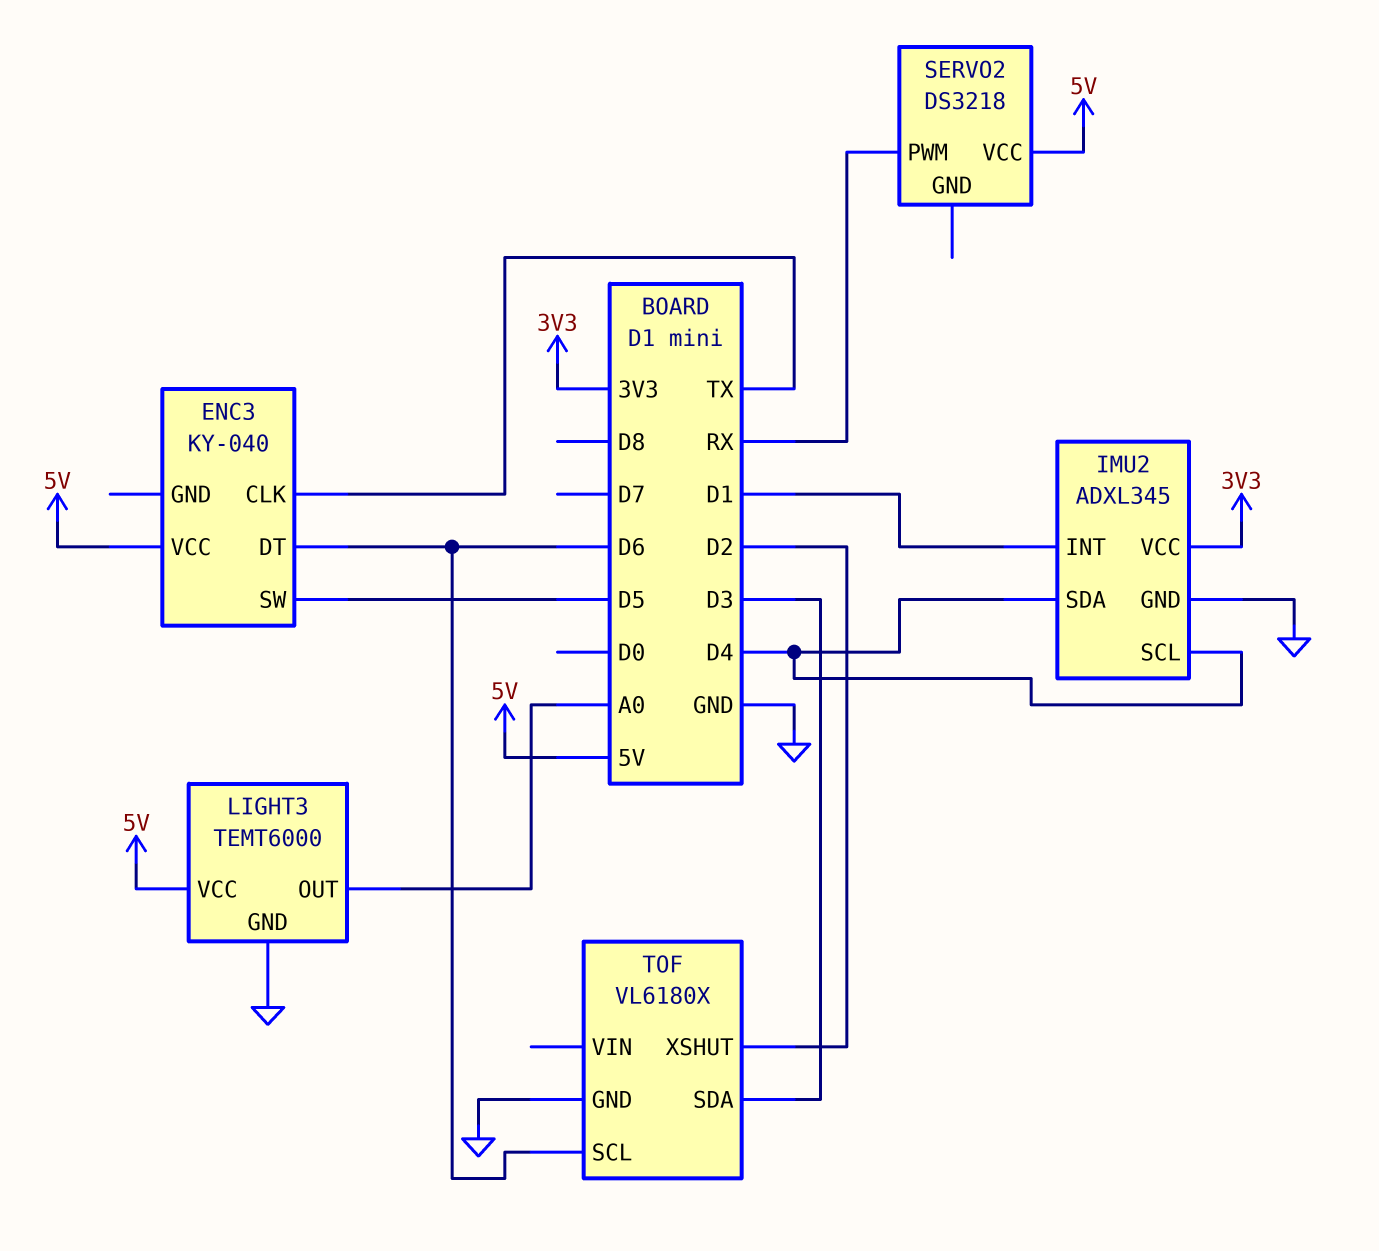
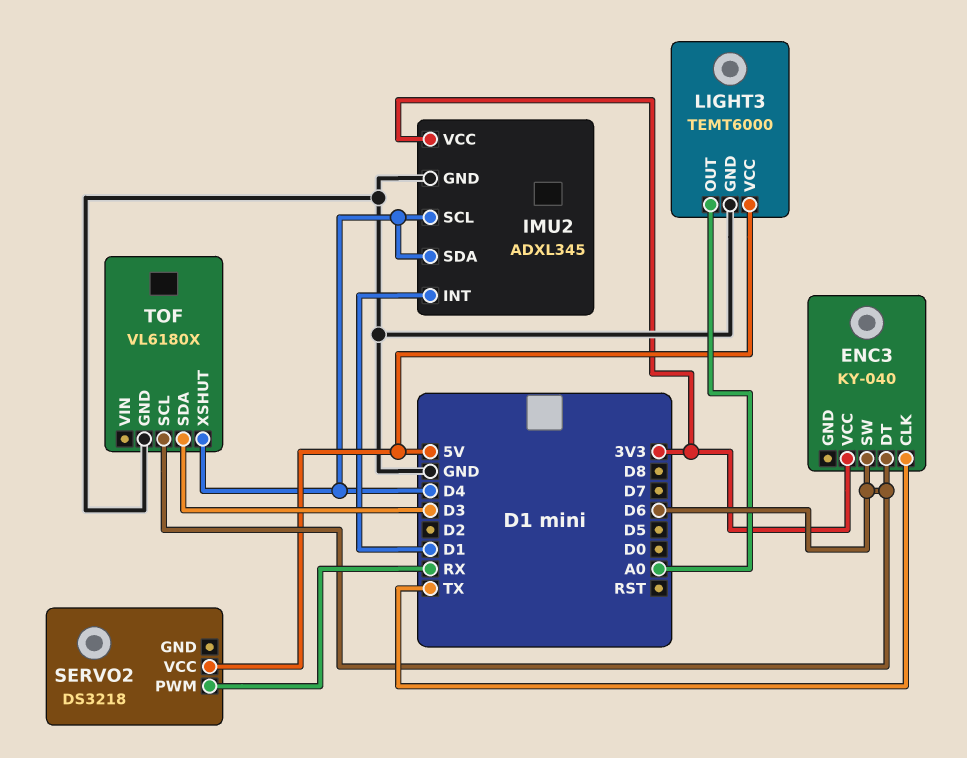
ENC3 pin SW: D5 -> D6
ENC3 pin VCC: 5V -> 3V3
TOF pin XSHUT: D2 -> D4

